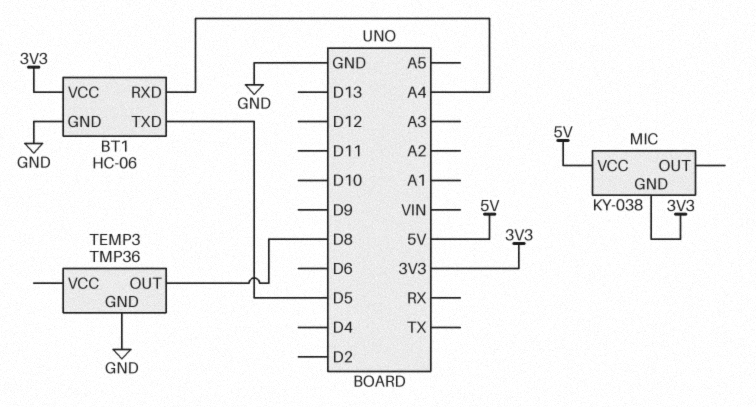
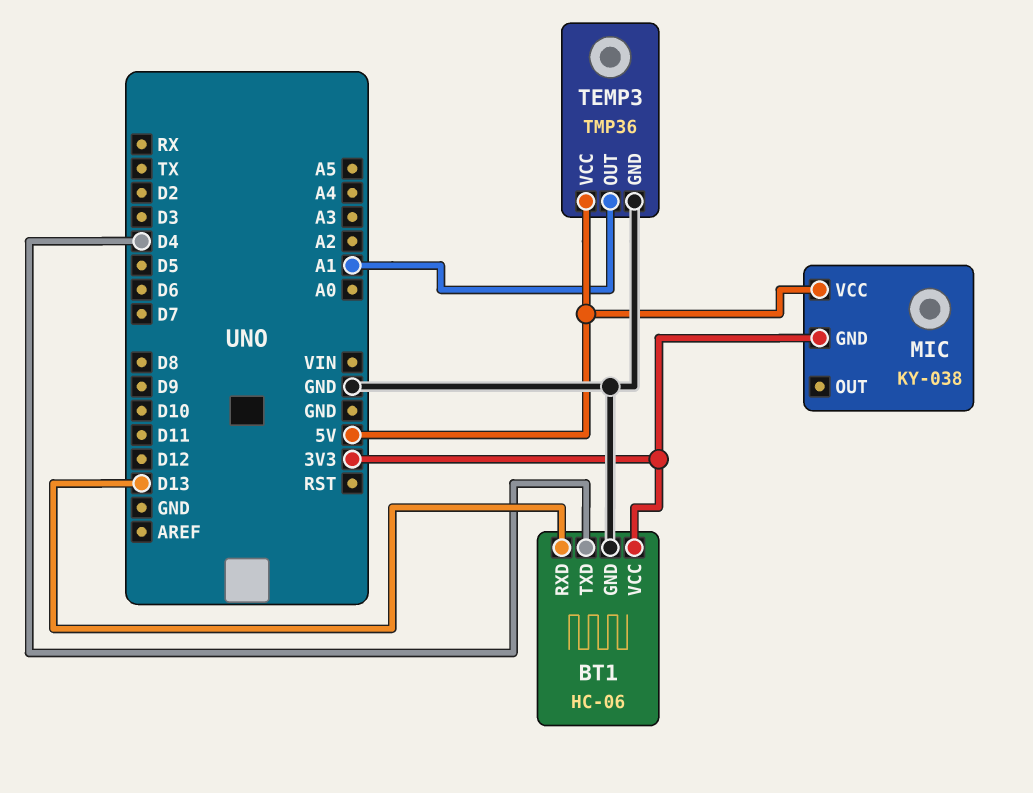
BT1 pin RXD: A4 -> D13
BT1 pin TXD: D5 -> D4
TEMP3 pin OUT: D8 -> A1
TEMP3 pin VCC: none -> 5V

